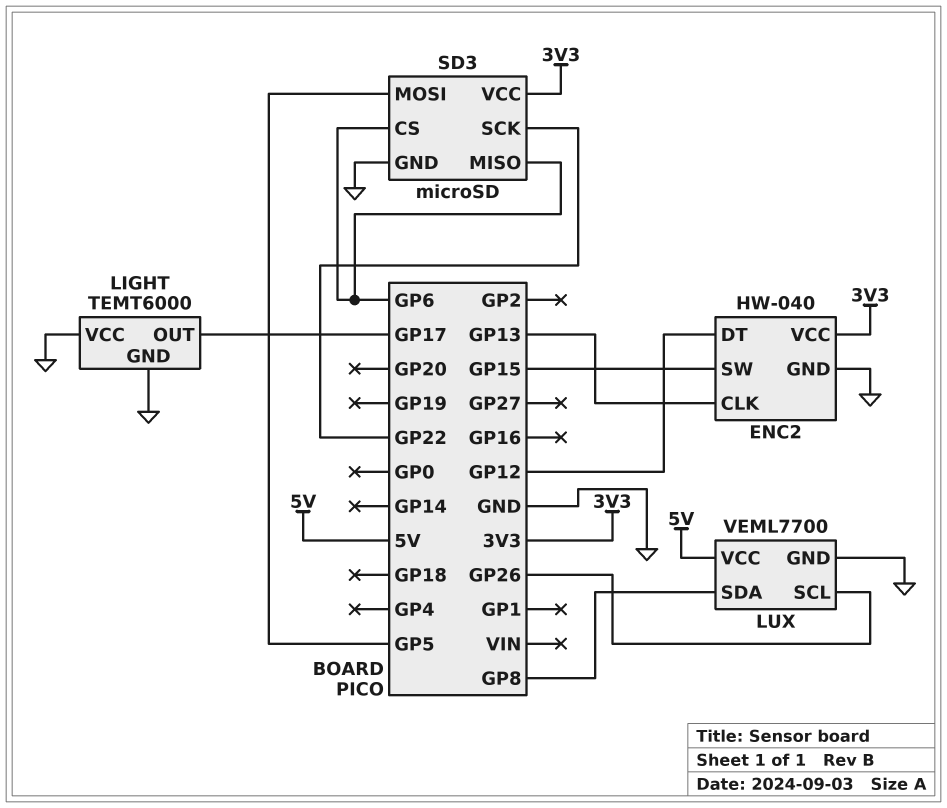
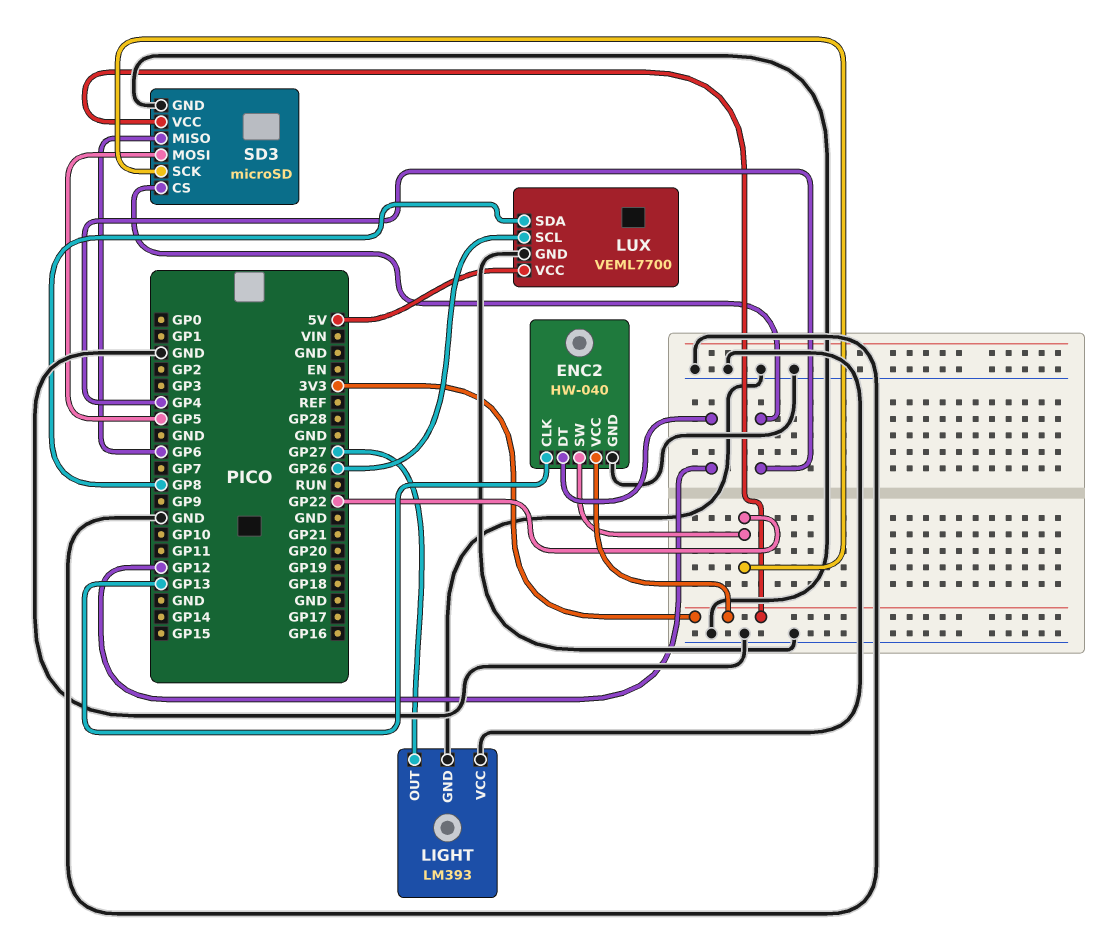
ENC2 pin SW: GP15 -> GP22
LIGHT: TEMT6000 -> LM393
LIGHT pin OUT: GP17 -> GP27
SD3 pin CS: GP6 -> GP4

